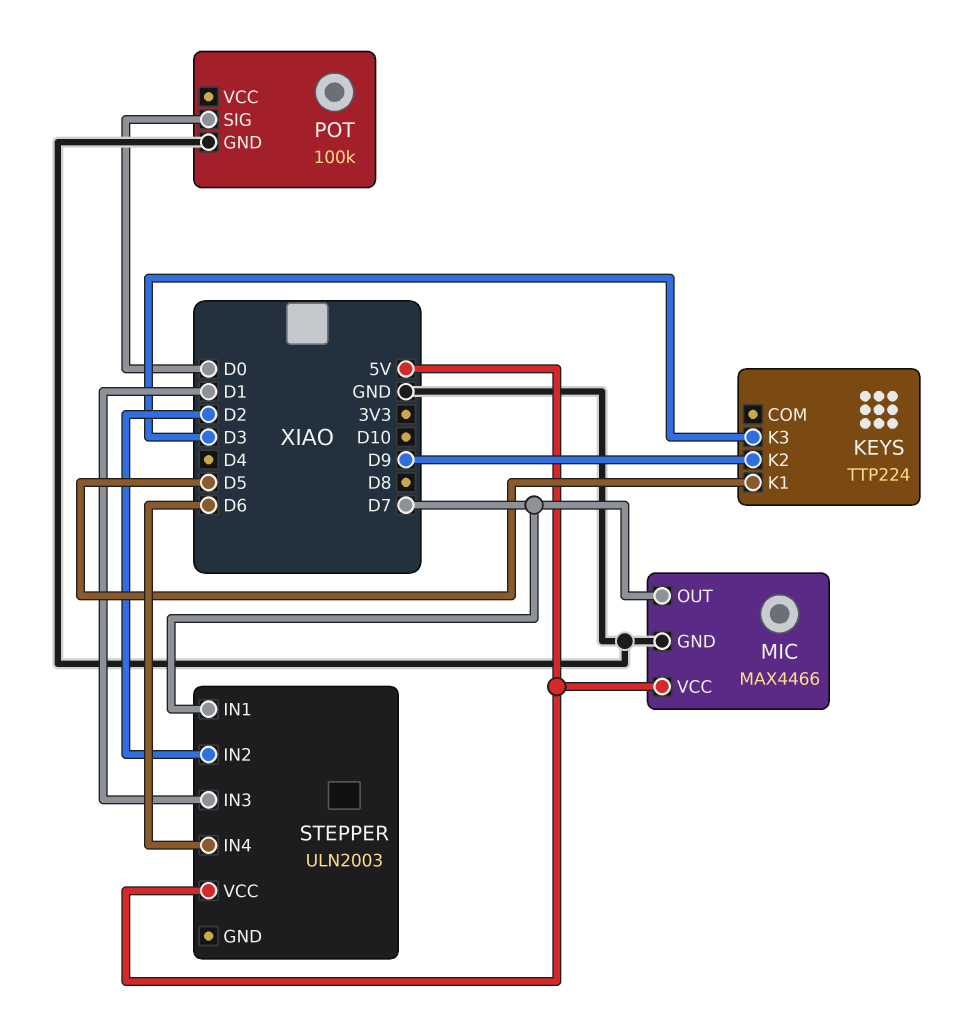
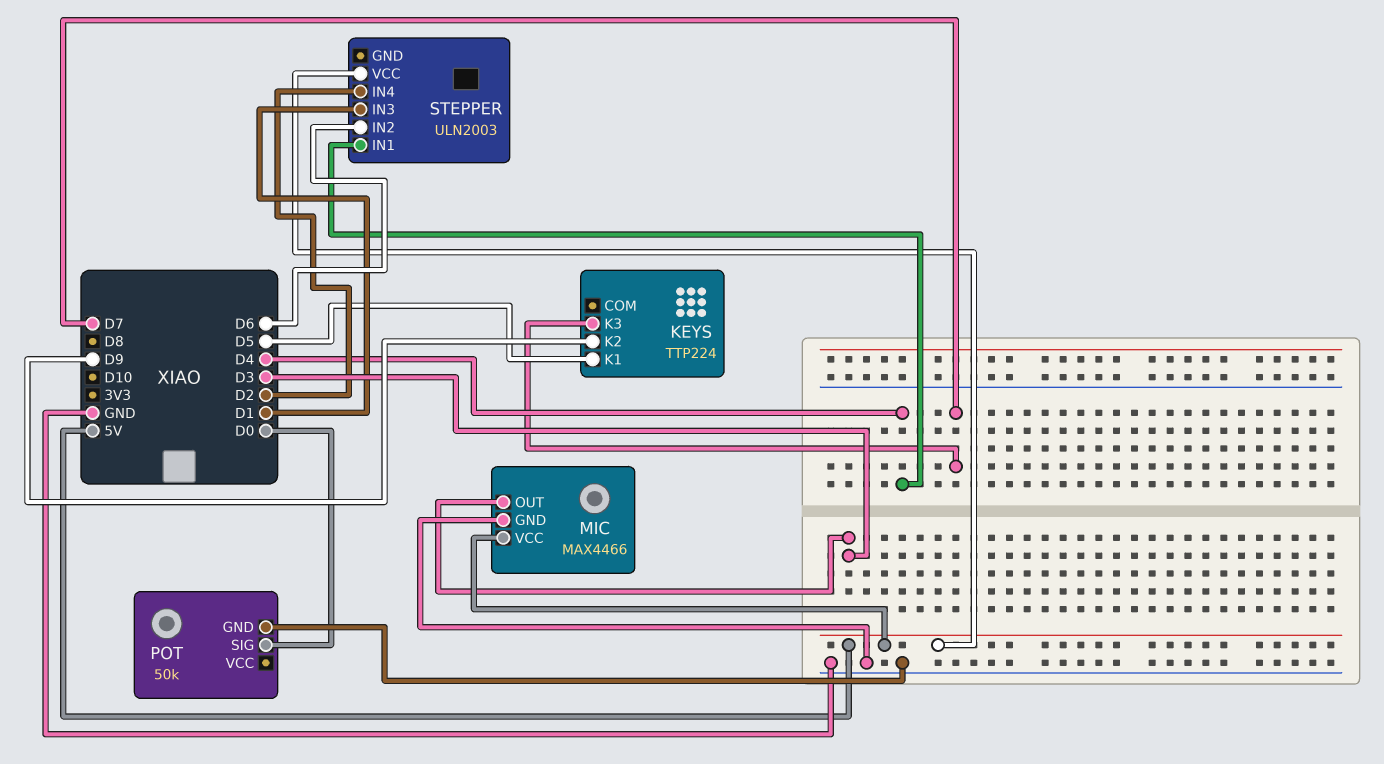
KEYS pin K3: D3 -> D7
MIC pin OUT: D7 -> D3
POT: 100k -> 50k
STEPPER pin IN1: D7 -> D4
STEPPER pin IN2: D2 -> D6
STEPPER pin IN4: D6 -> D2

